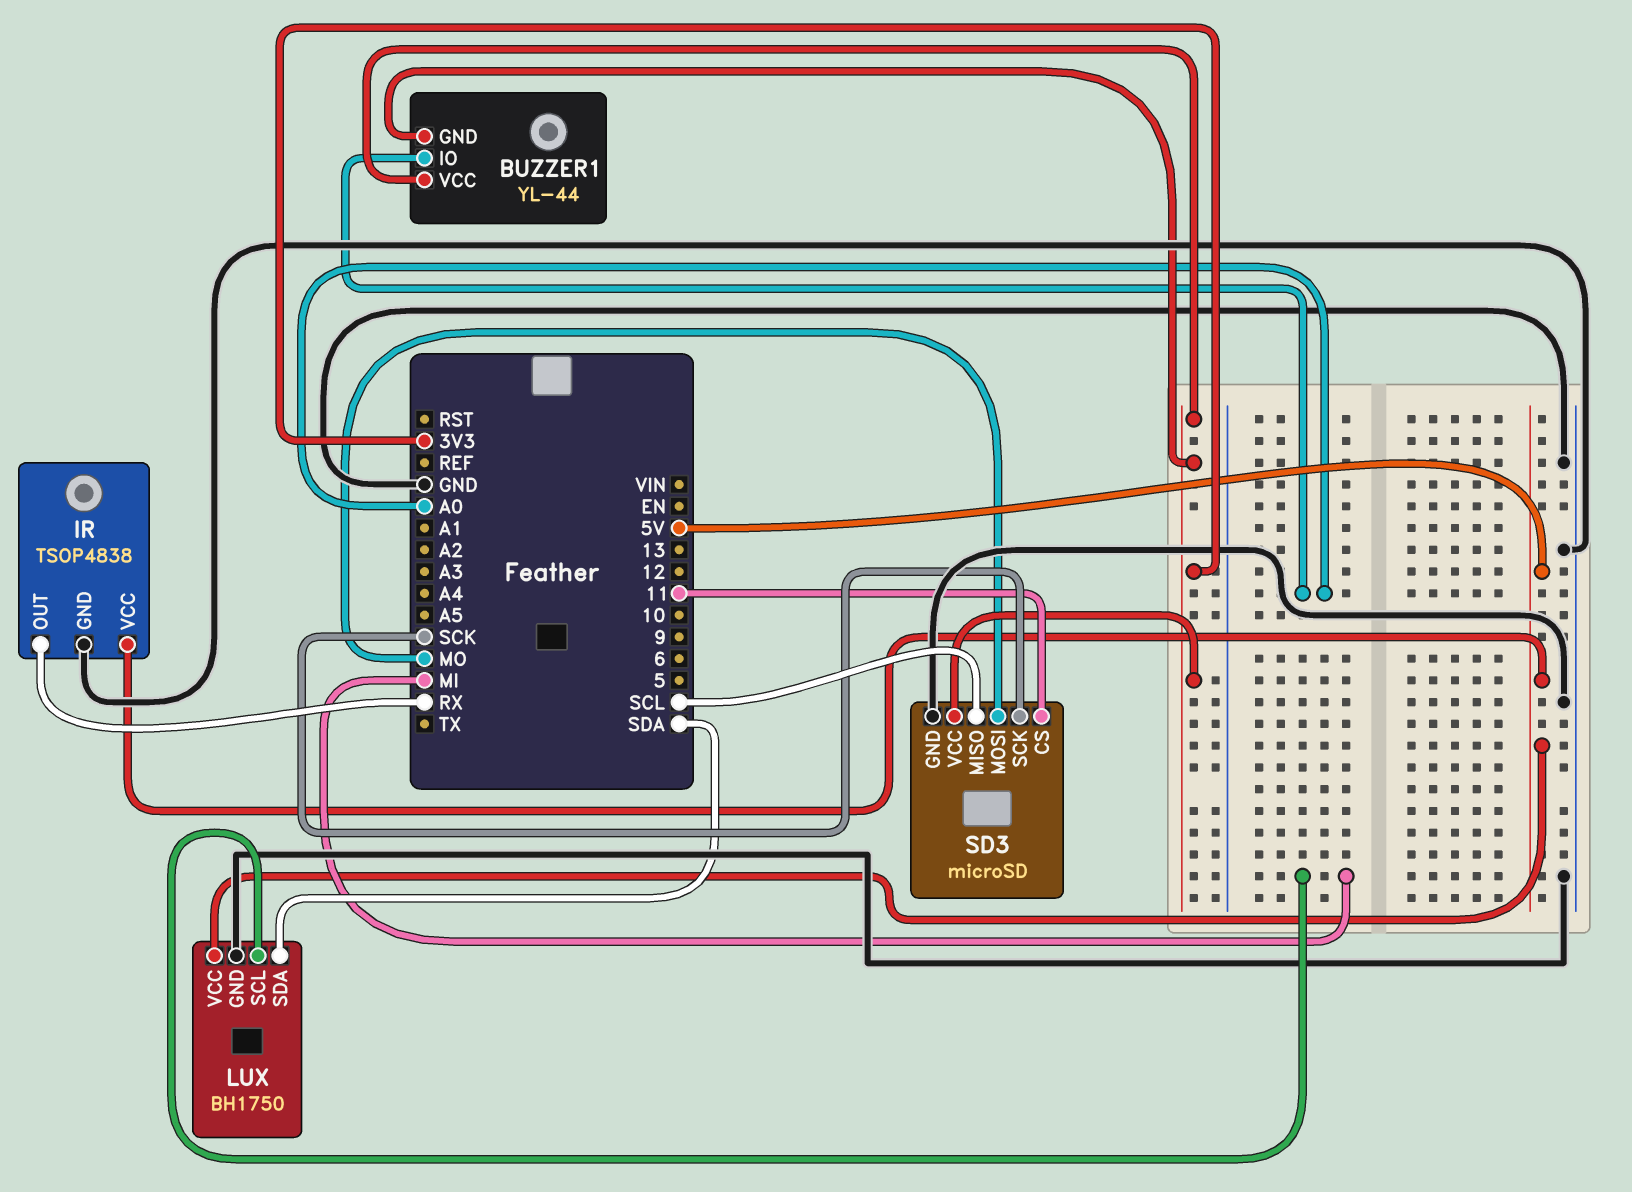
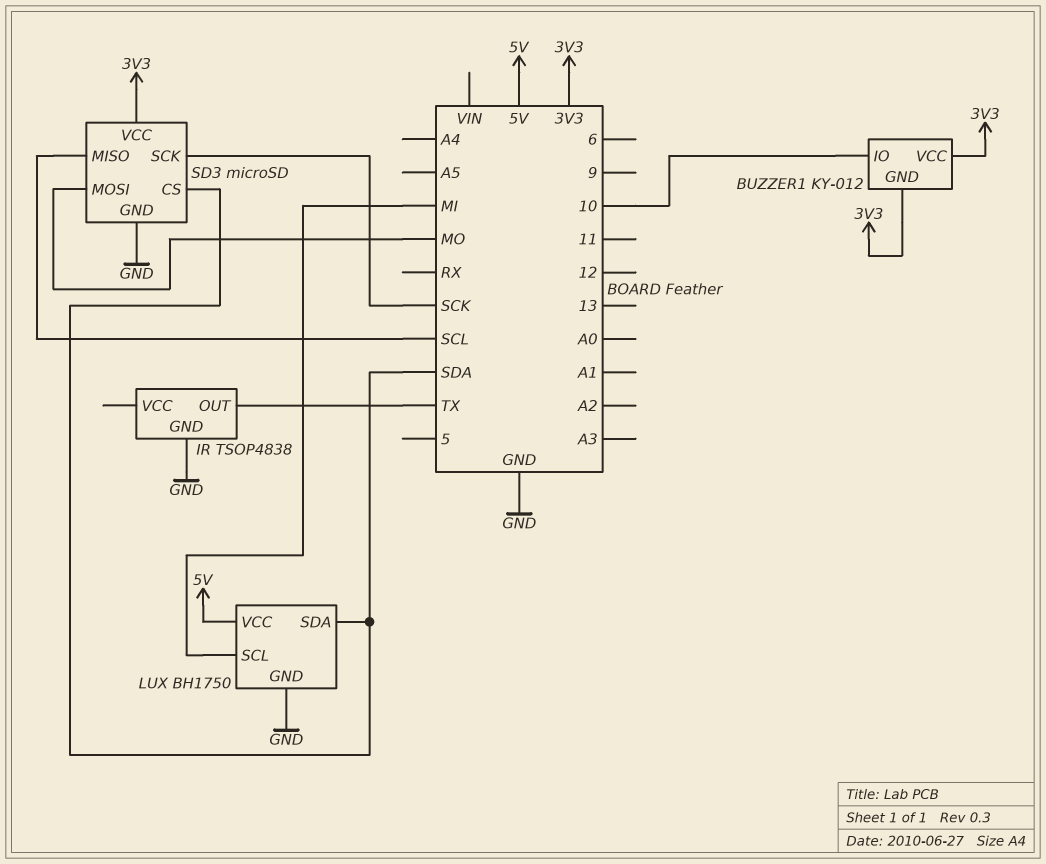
BUZZER1: YL-44 -> KY-012
BUZZER1 pin IO: A0 -> 10
IR pin OUT: RX -> TX
IR pin VCC: 5V -> none
SD3 pin CS: 11 -> SDA

